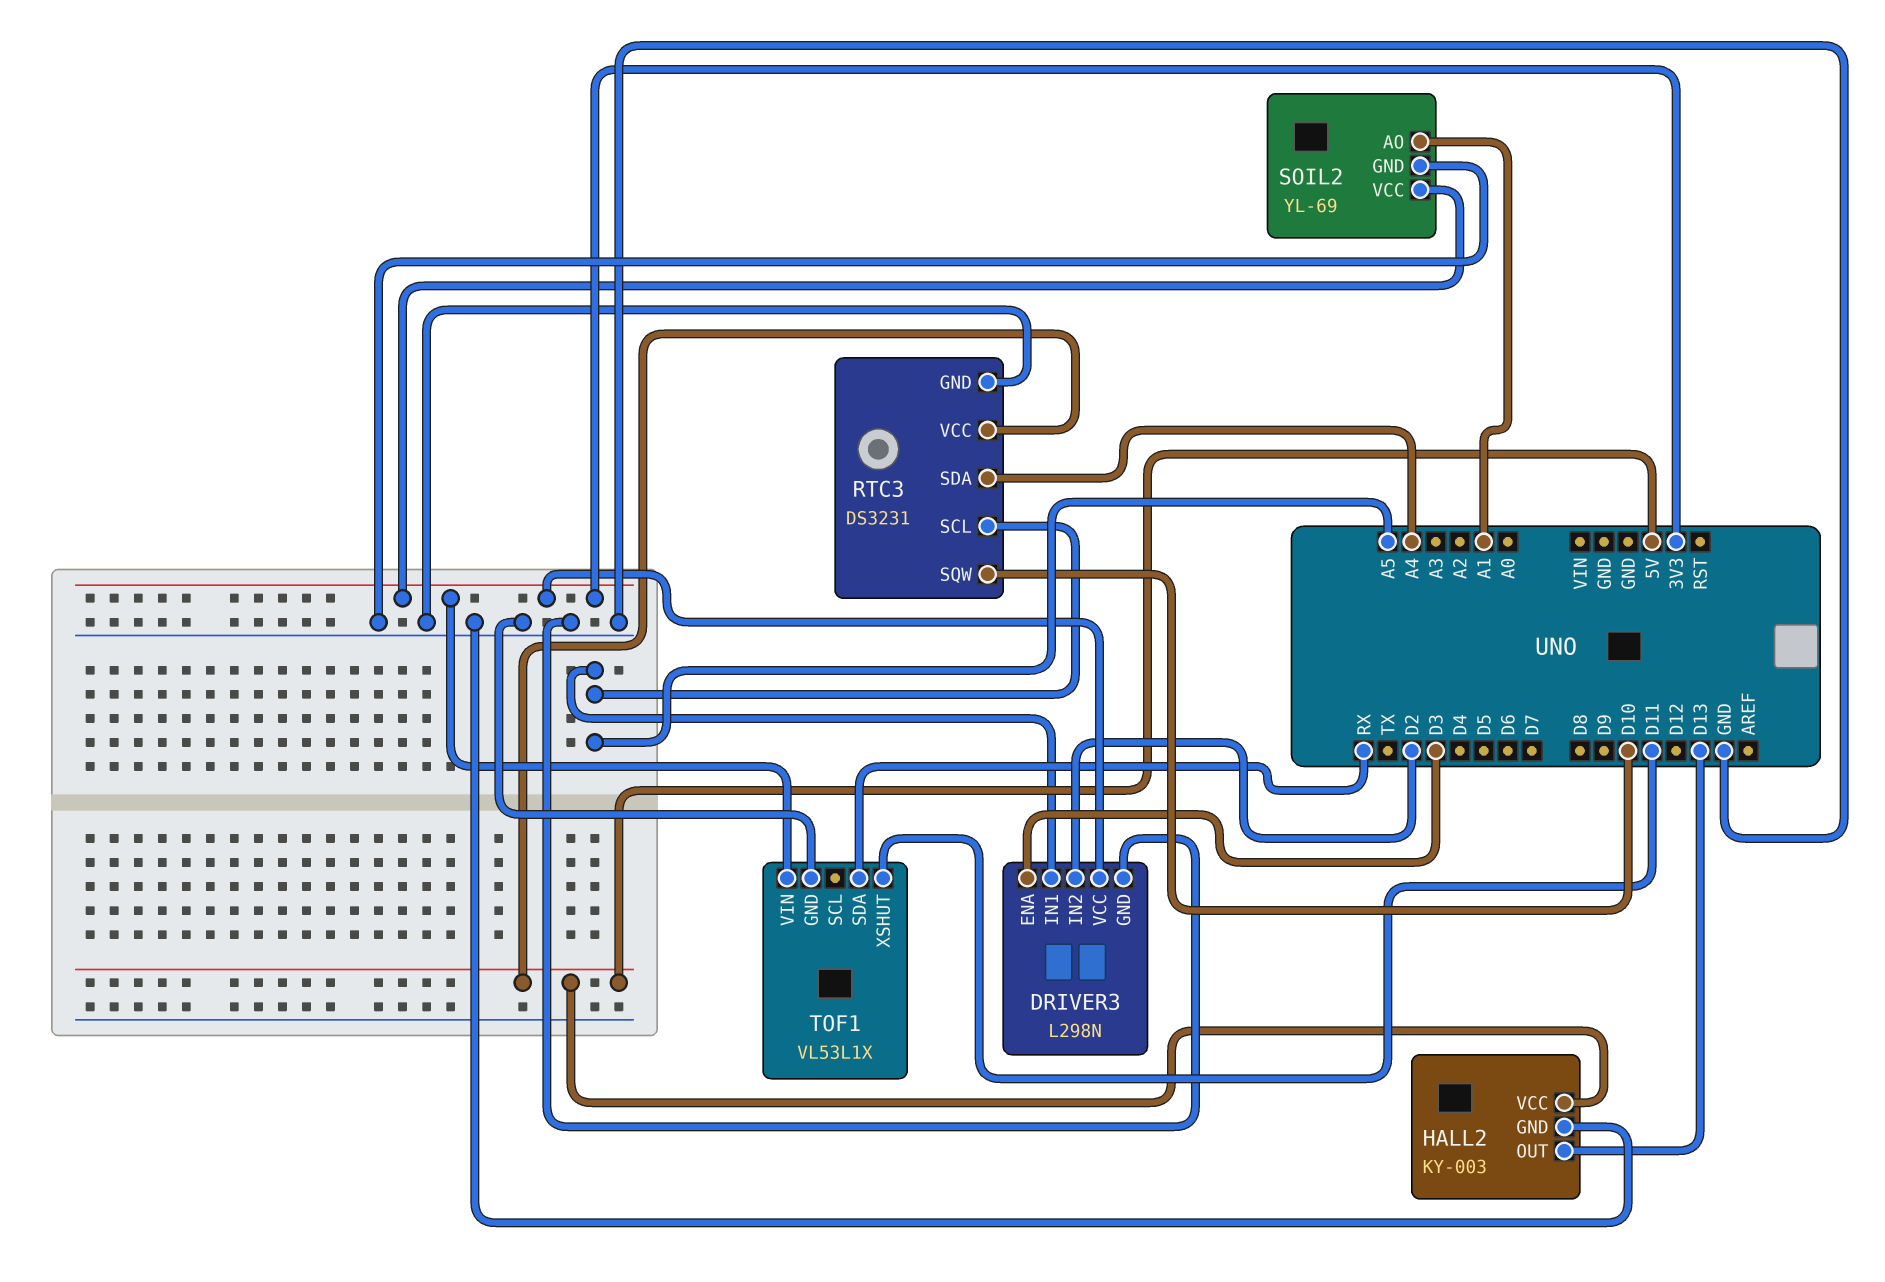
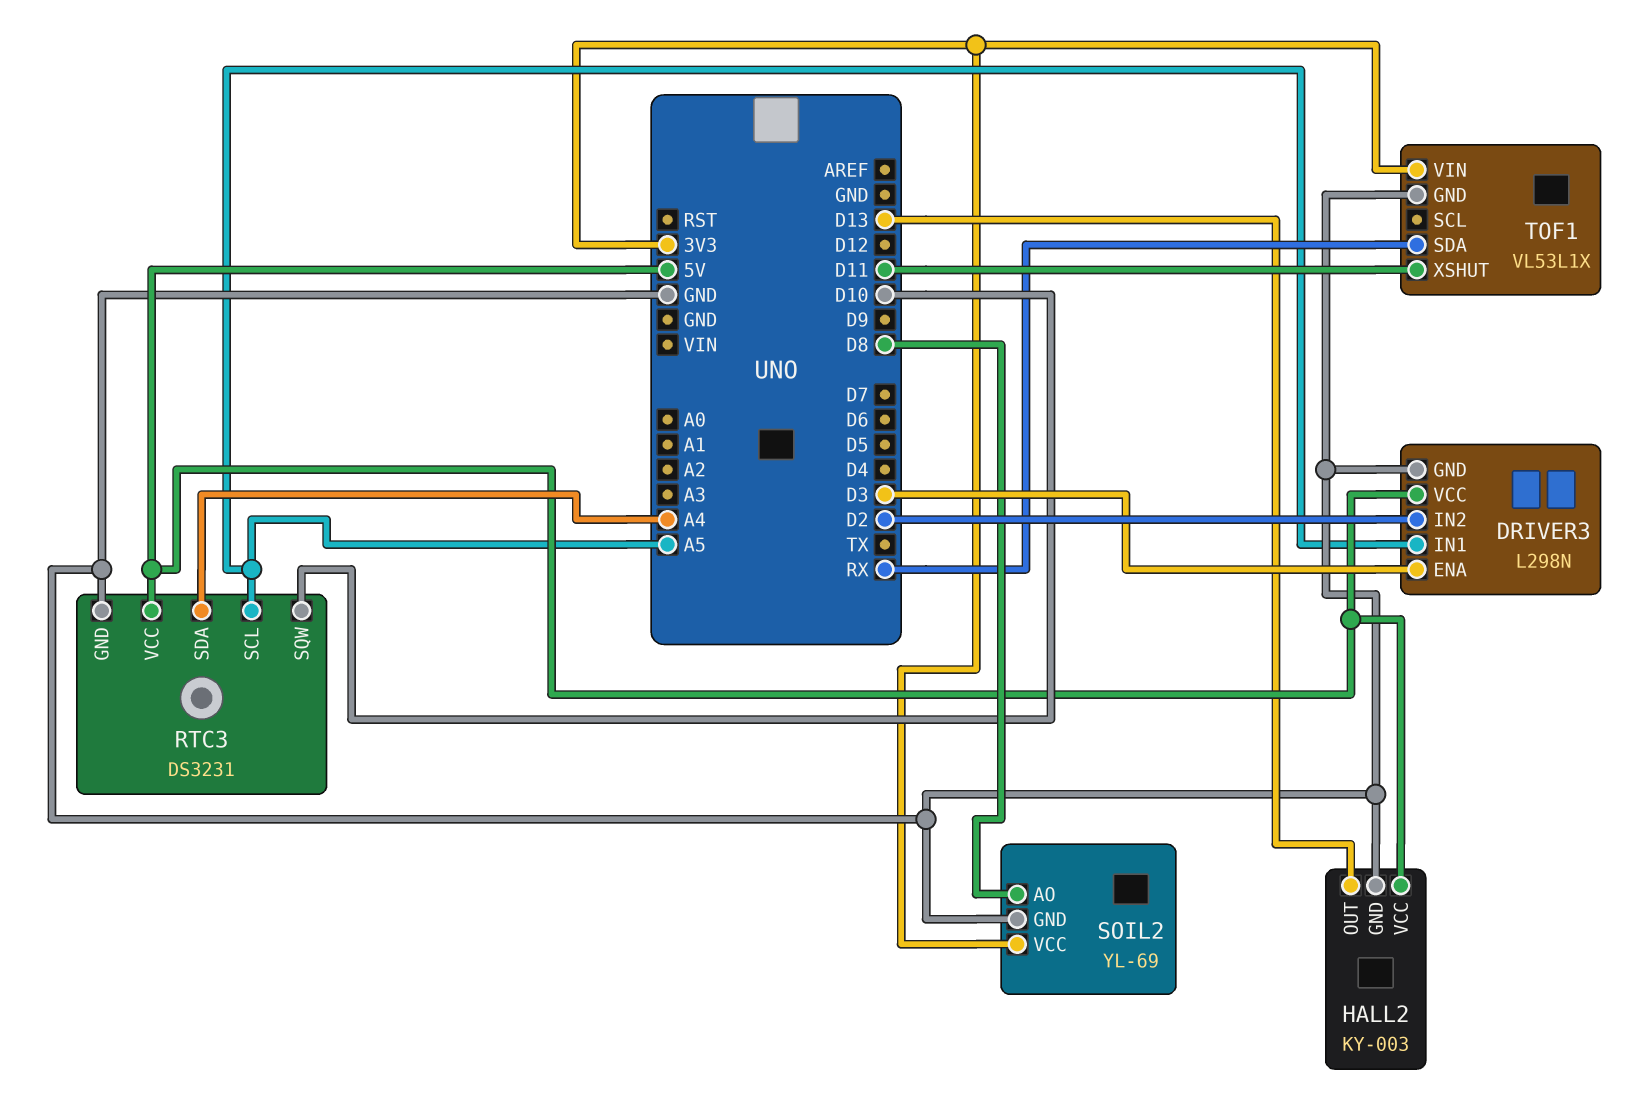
DRIVER3 pin VCC: 3V3 -> 5V
SOIL2 pin AO: A1 -> D8

